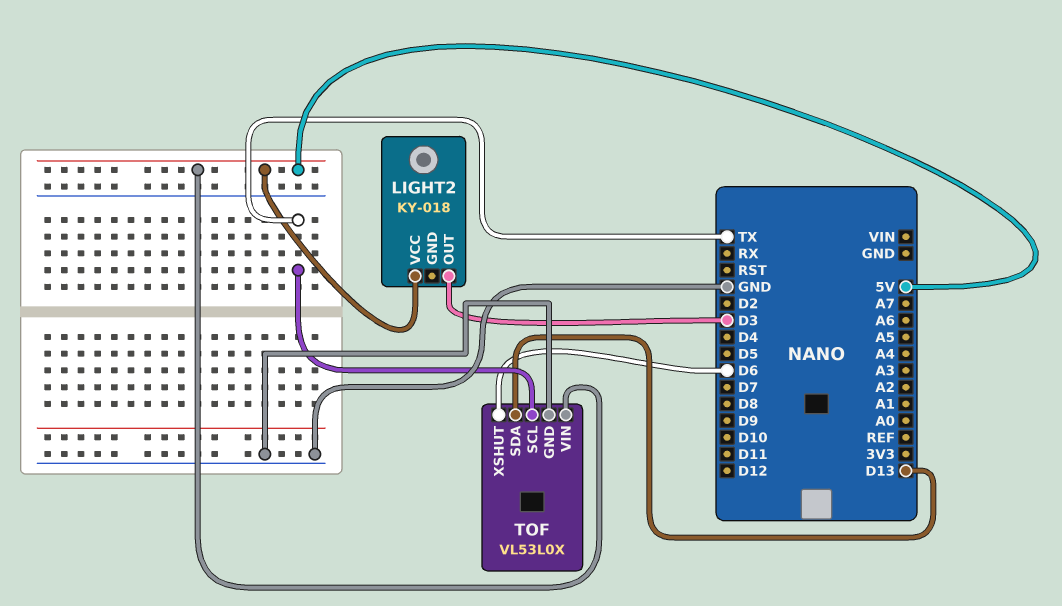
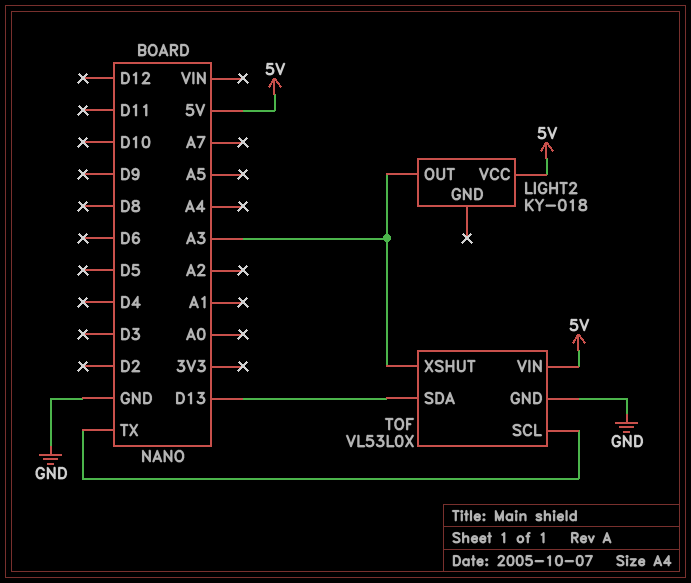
LIGHT2 pin OUT: D3 -> A3
TOF pin XSHUT: D6 -> A3

